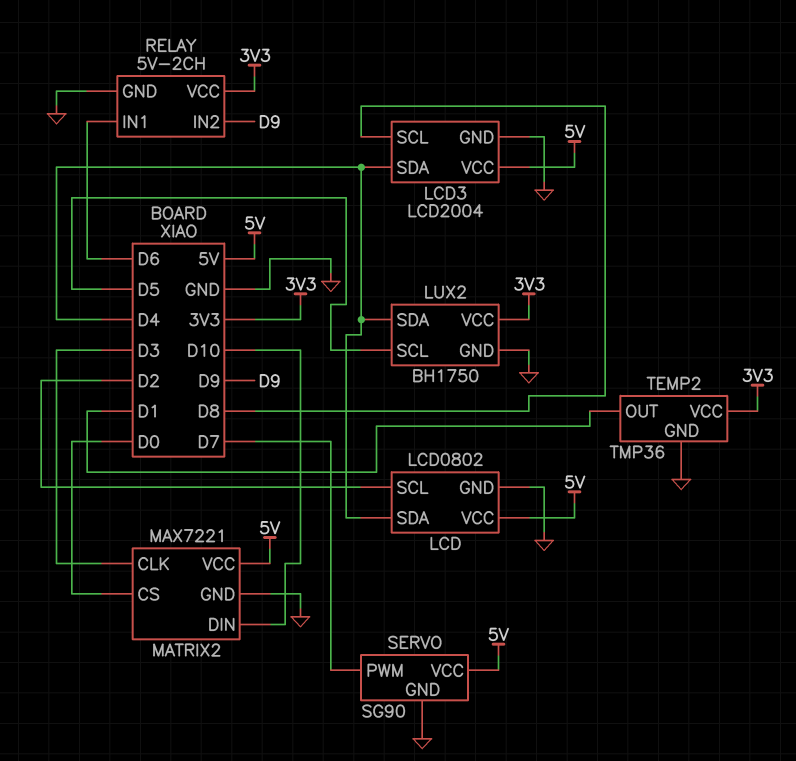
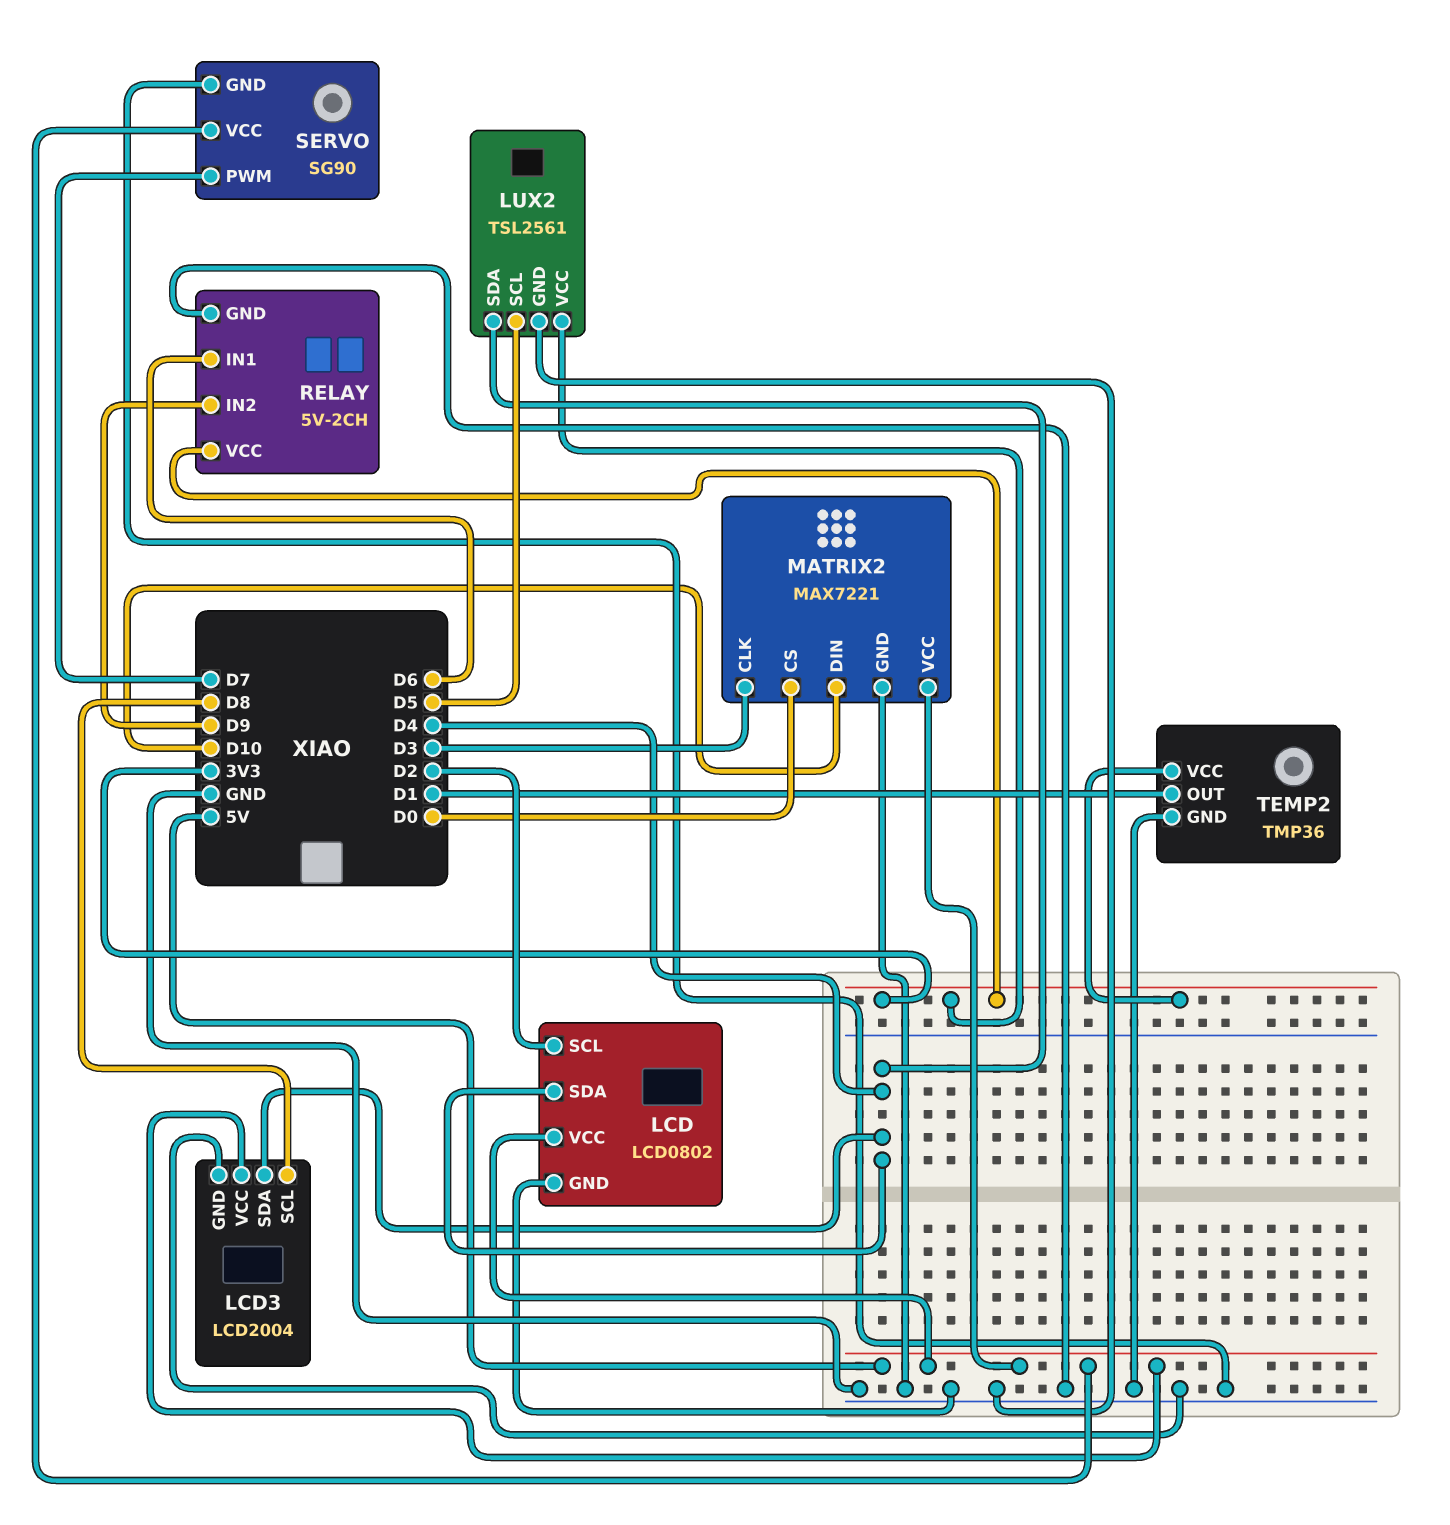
LUX2: BH1750 -> TSL2561

